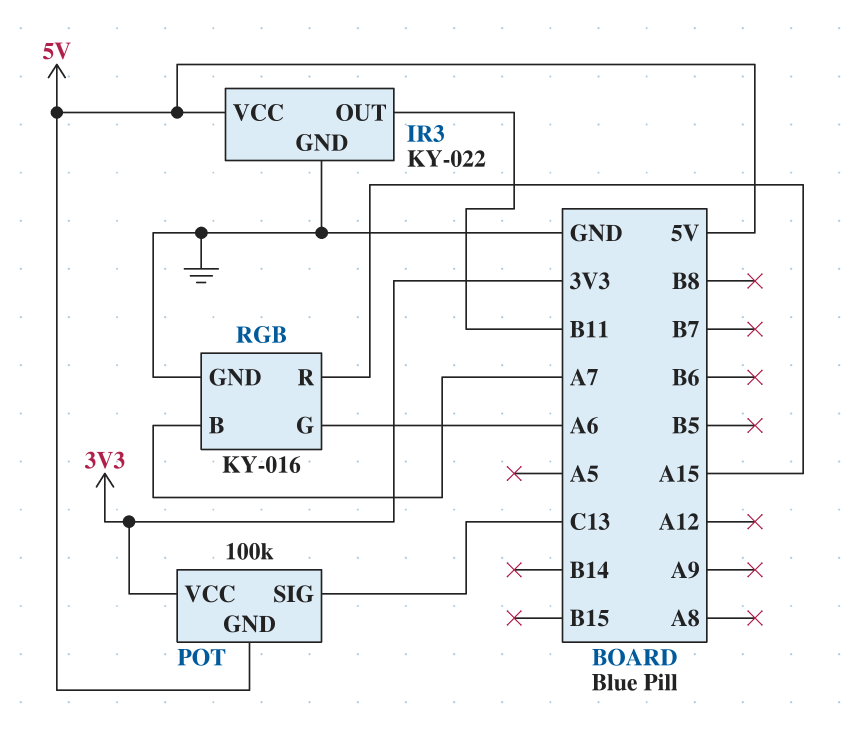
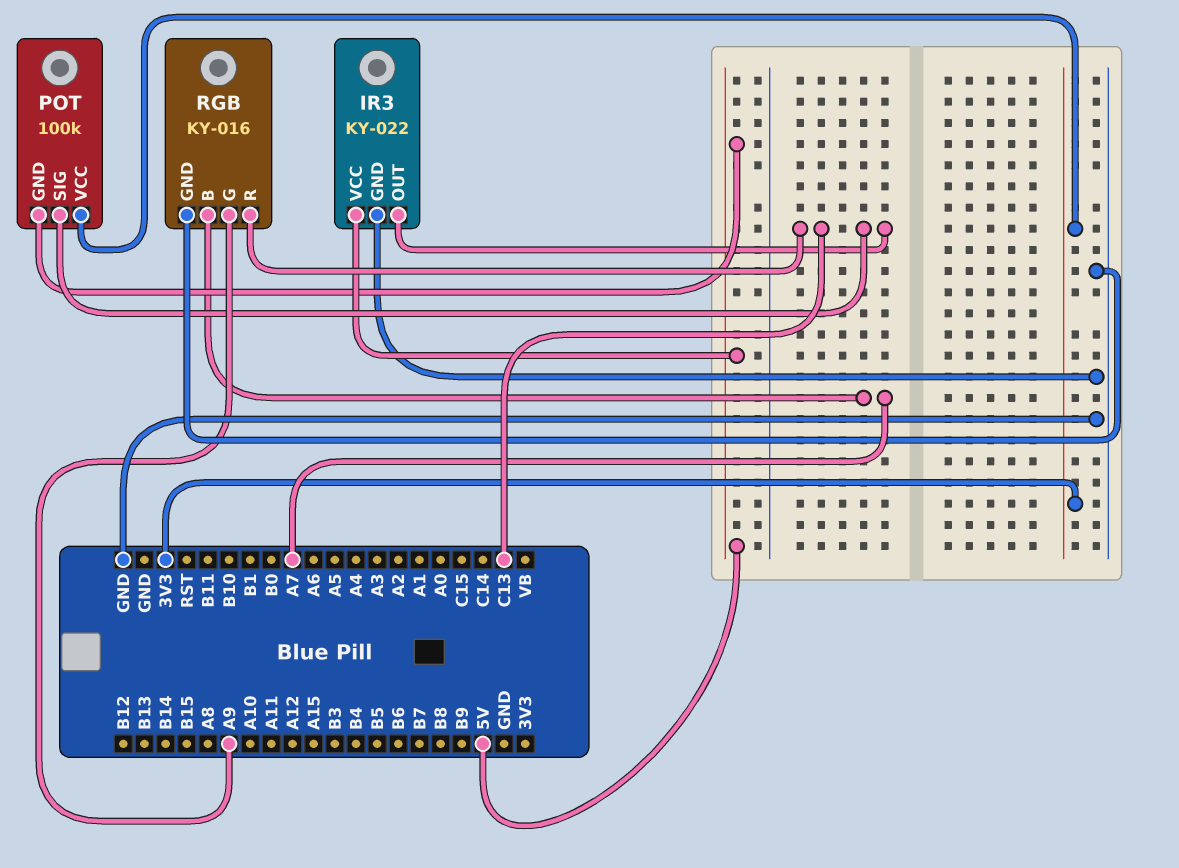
IR3 pin OUT: B11 -> C13
RGB pin G: A6 -> A9
RGB pin R: A15 -> C13

